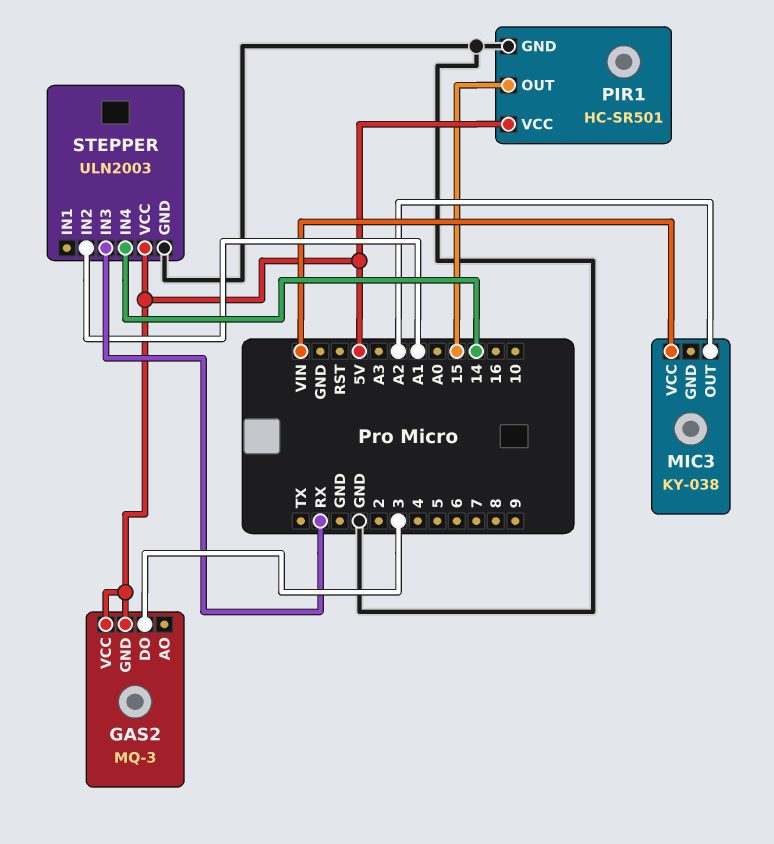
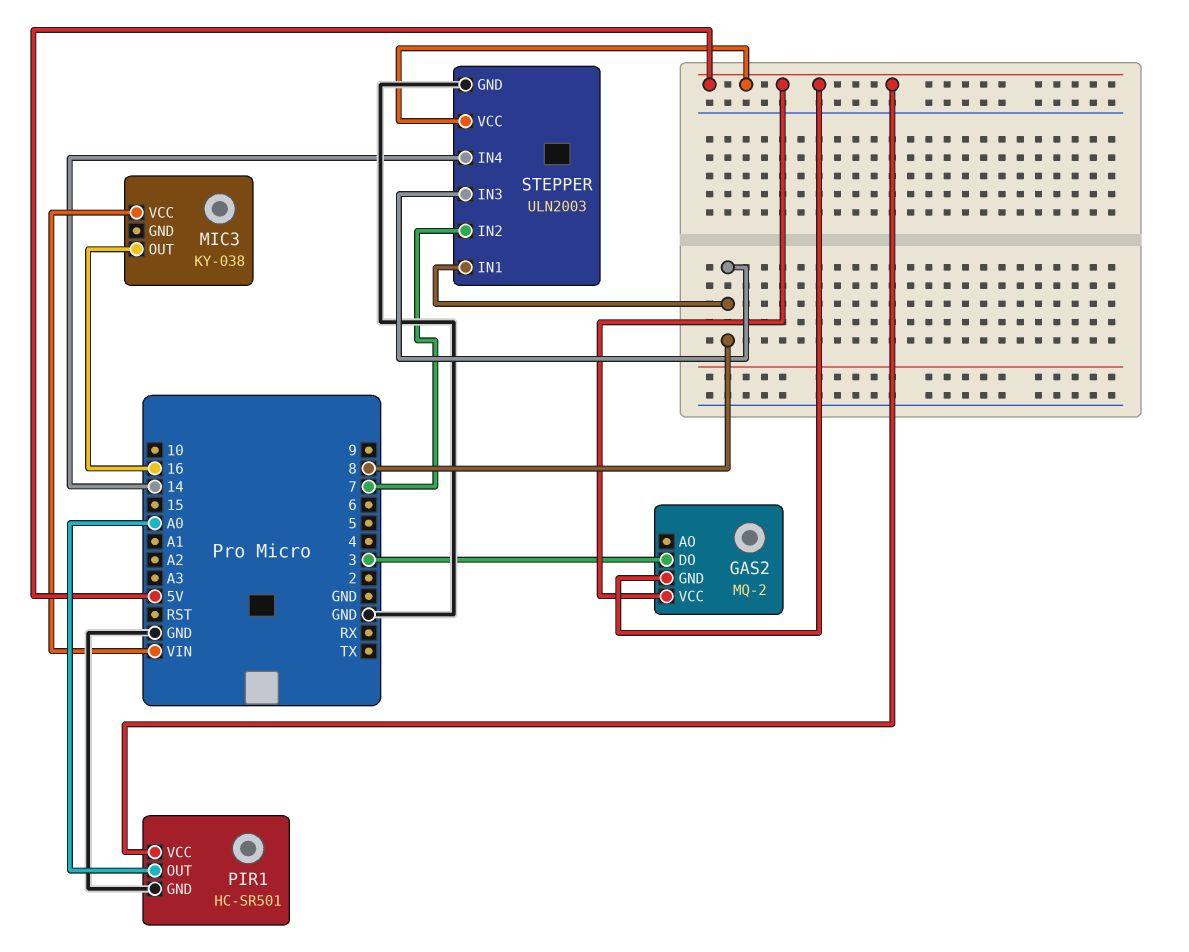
GAS2: MQ-3 -> MQ-2
MIC3 pin OUT: A2 -> 16
PIR1 pin OUT: 15 -> A0
STEPPER pin IN1: none -> 8
STEPPER pin IN2: A1 -> 7
STEPPER pin IN3: RX -> 8

